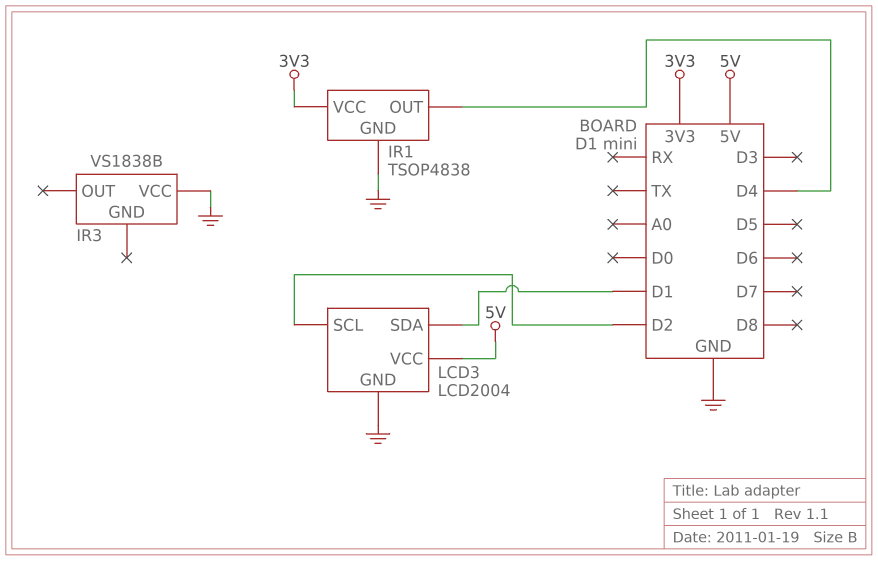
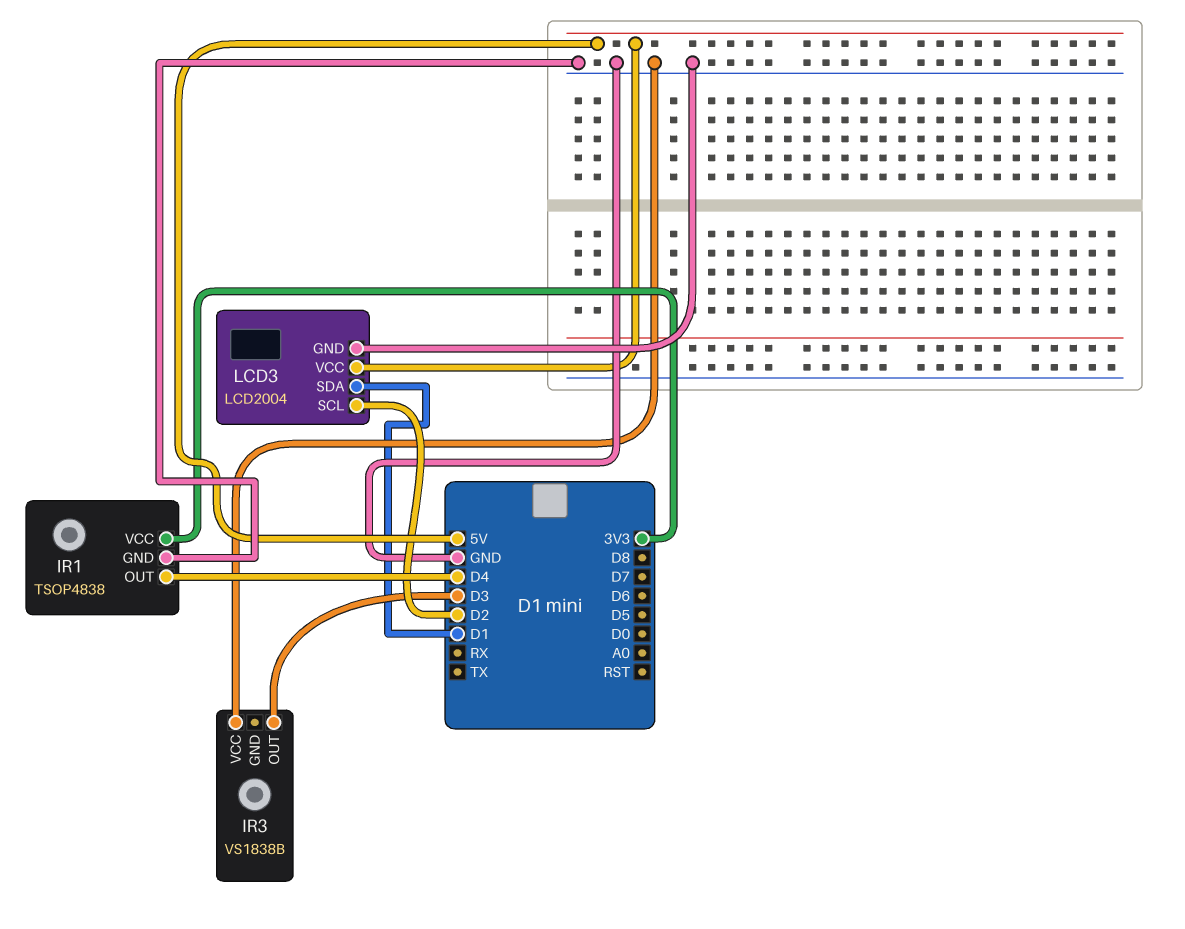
IR3 pin OUT: none -> D3

